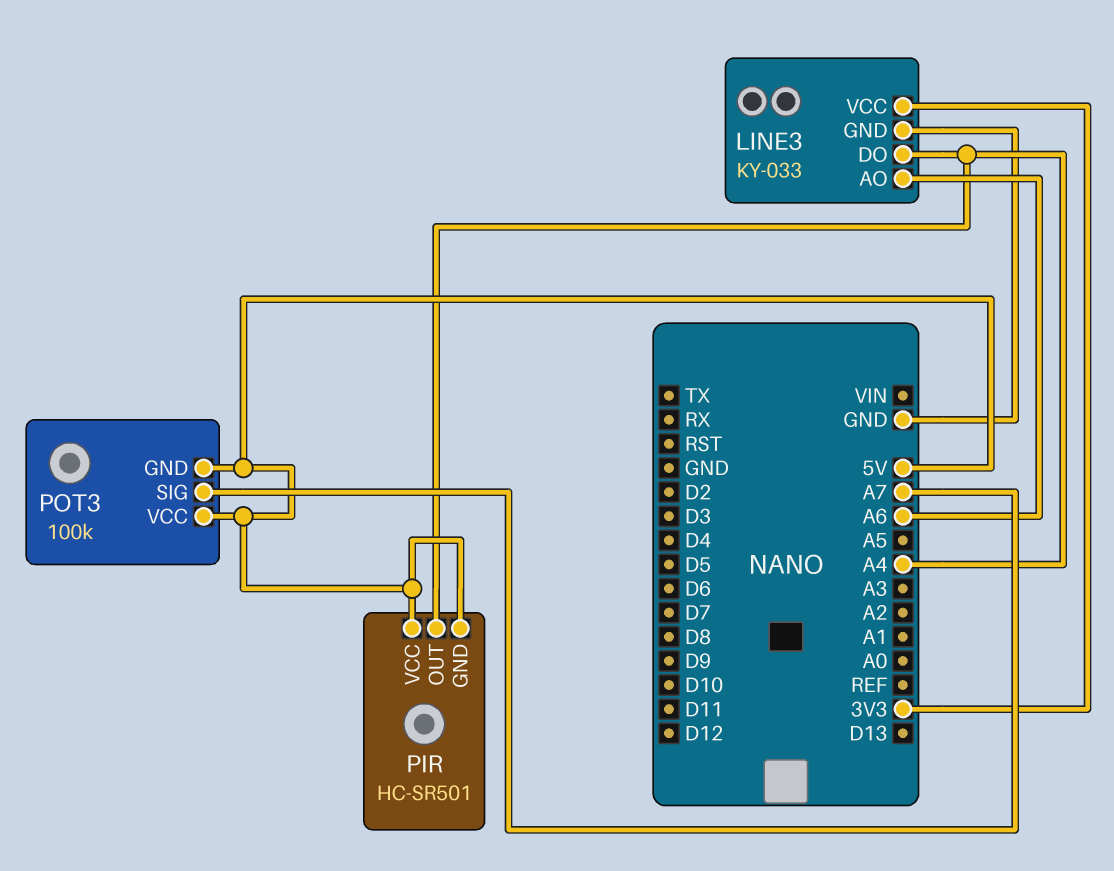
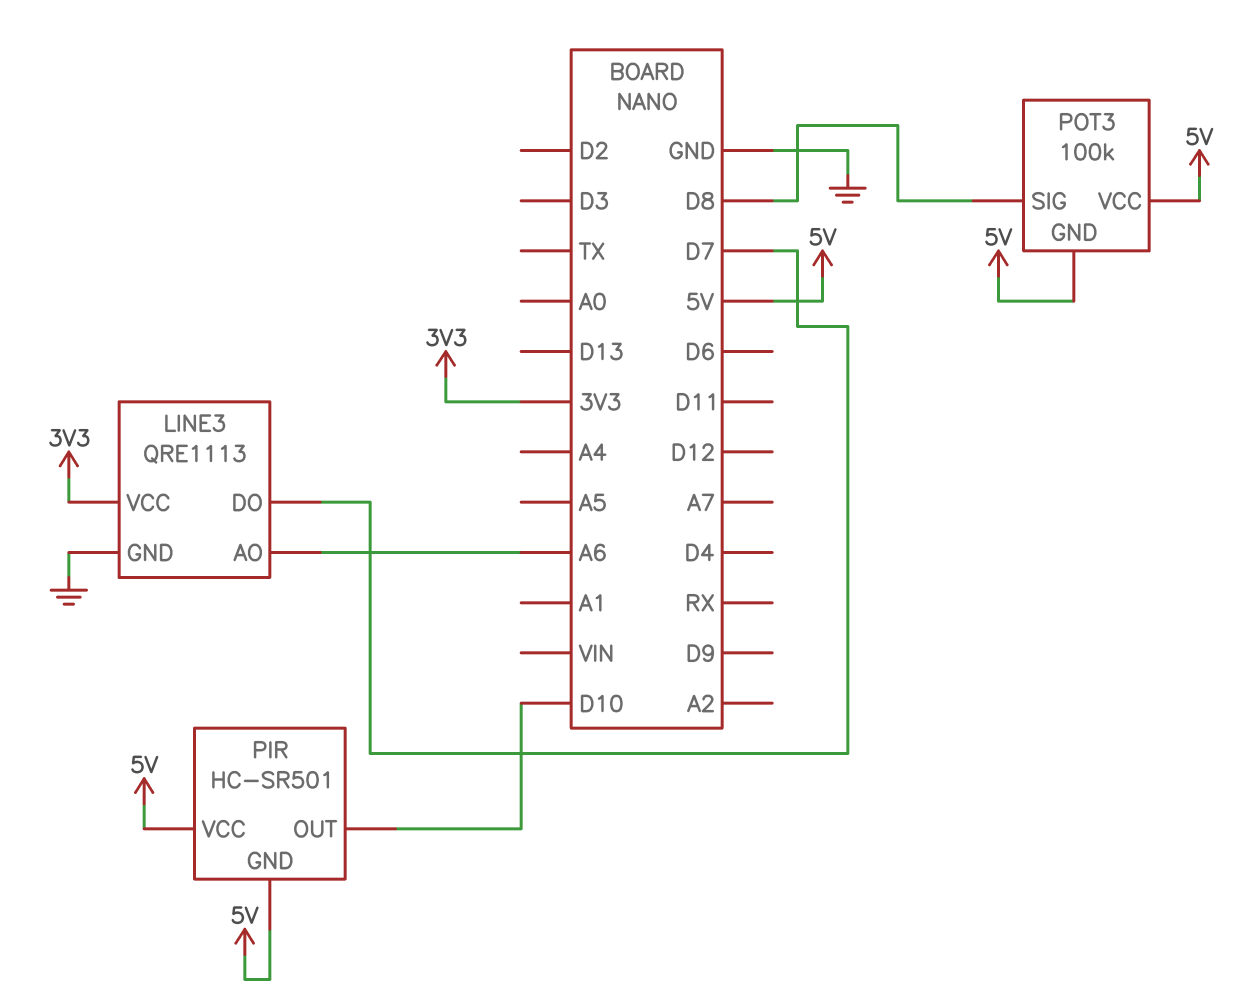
LINE3: KY-033 -> QRE1113
LINE3 pin DO: A4 -> D7
PIR pin OUT: A4 -> D10
POT3 pin SIG: A7 -> D8

